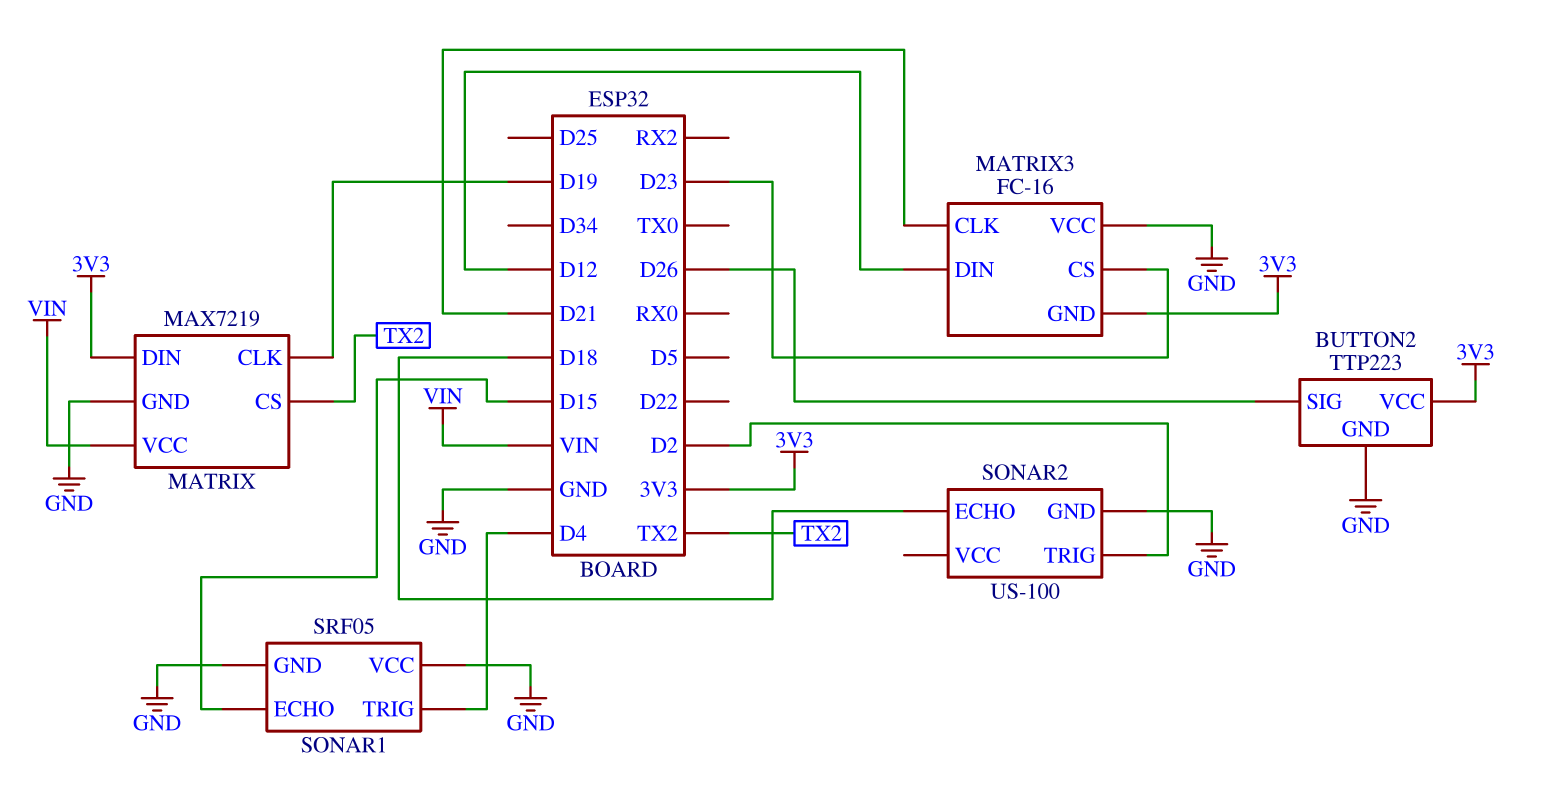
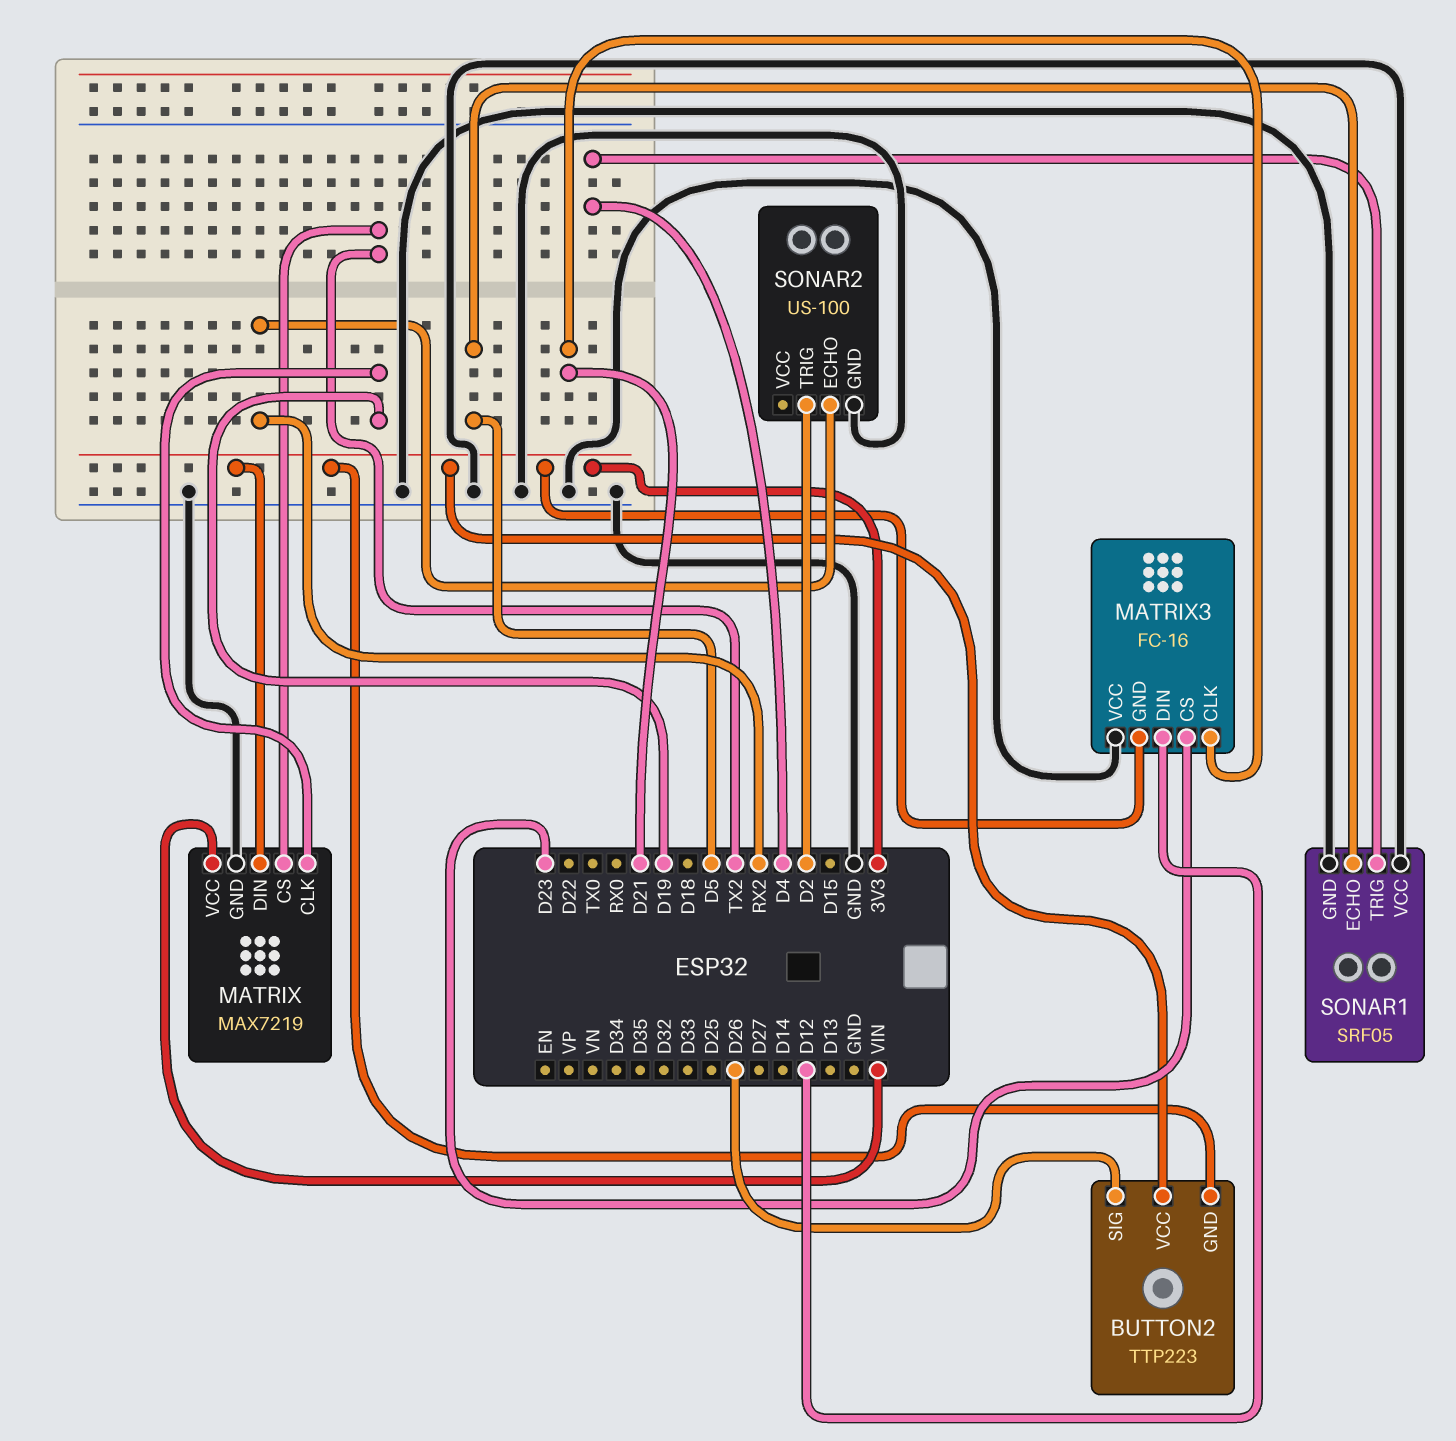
BUTTON2 pin GND: GND -> 3V3
SONAR1 pin ECHO: D15 -> D5
SONAR2 pin ECHO: D18 -> RX2

